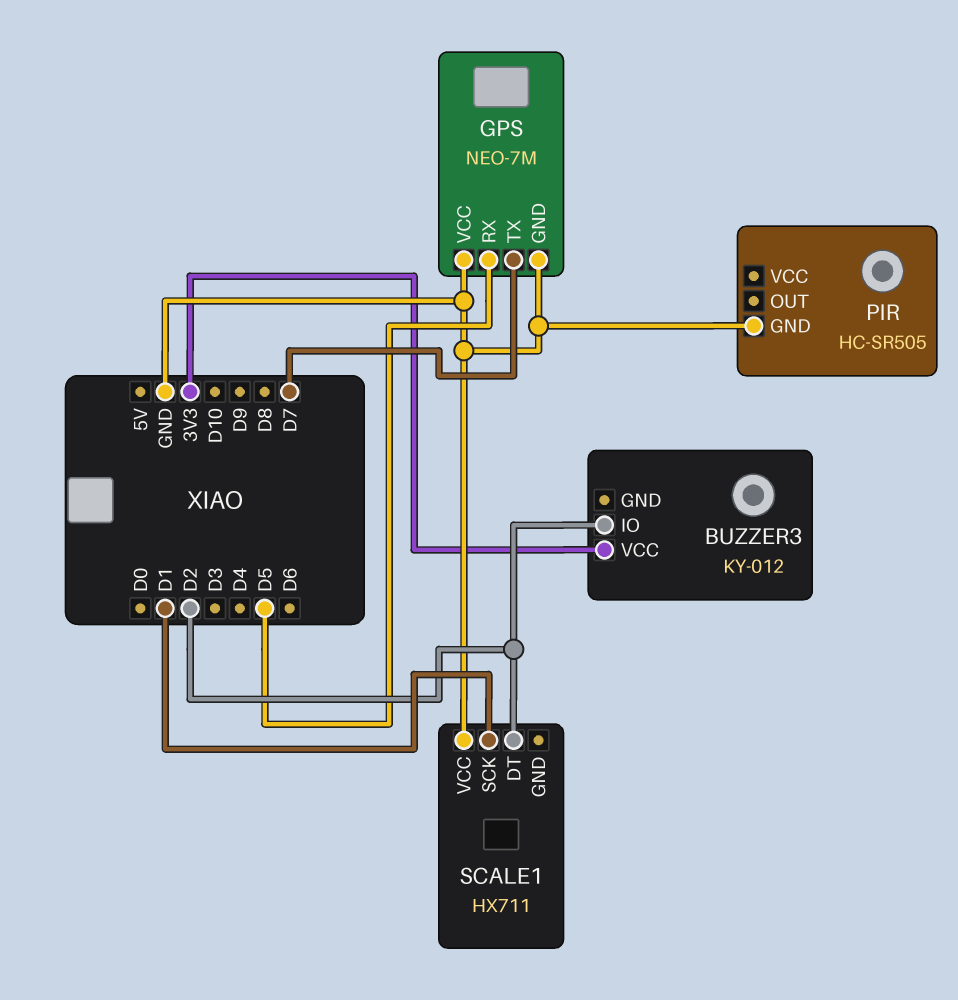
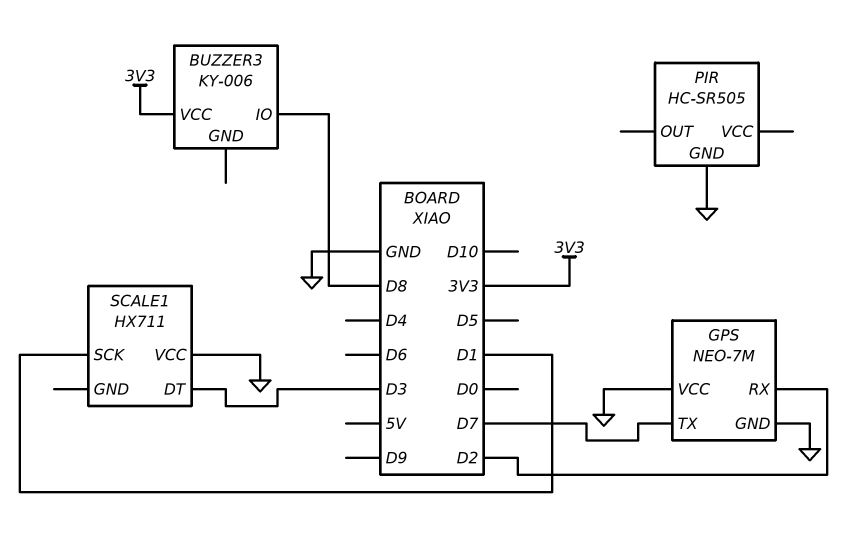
BUZZER3: KY-012 -> KY-006
BUZZER3 pin IO: D2 -> D8
GPS pin RX: D5 -> D2
SCALE1 pin DT: D2 -> D3

